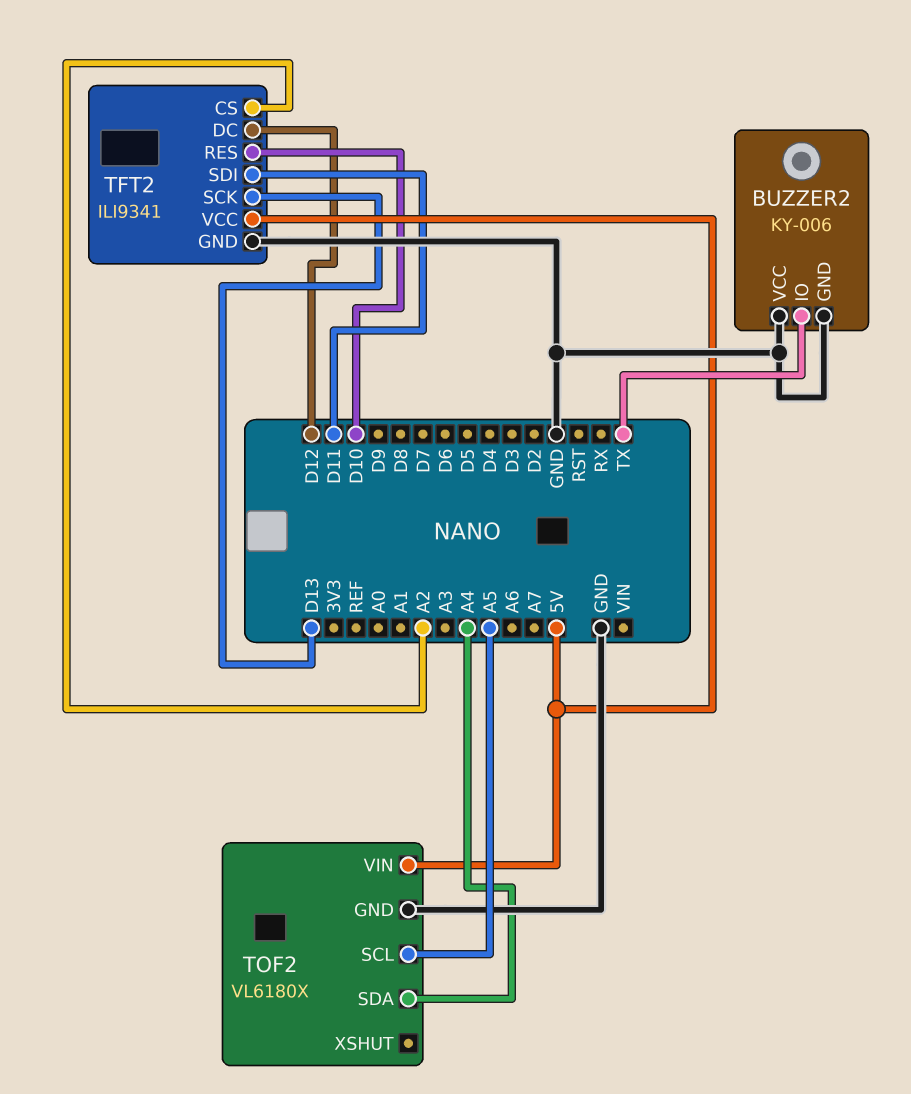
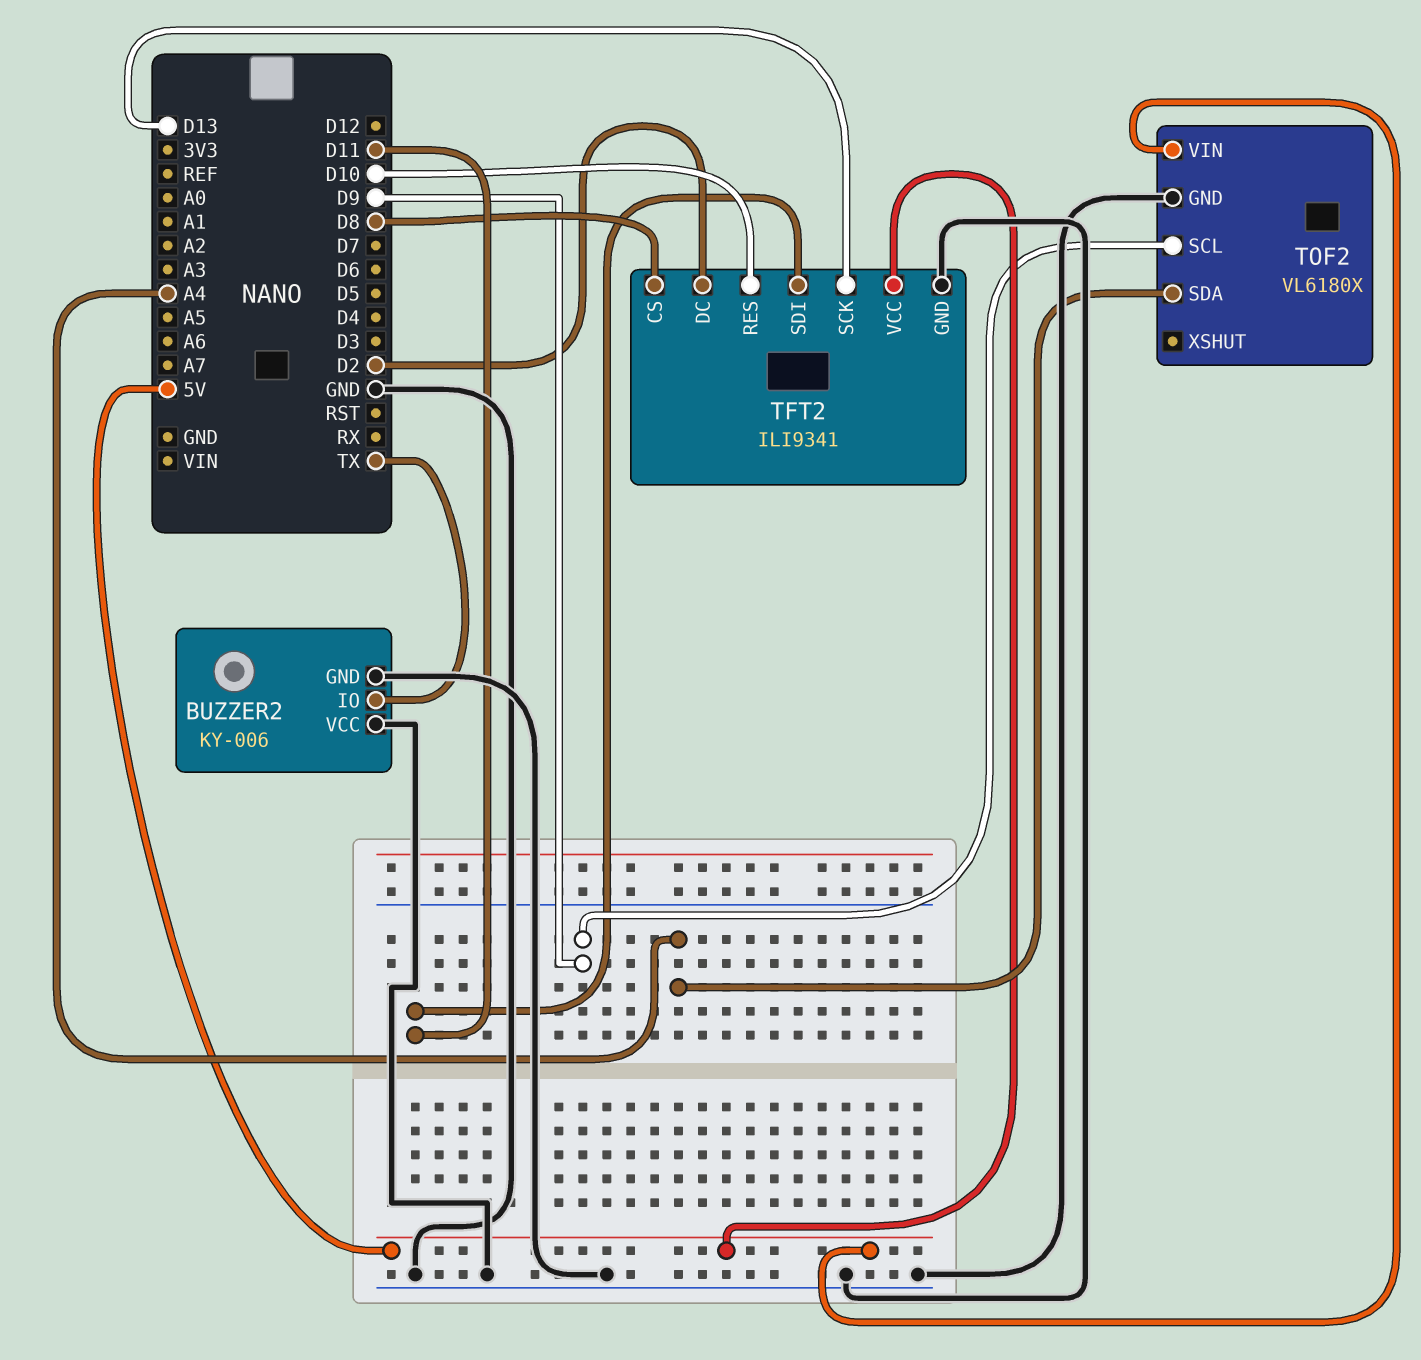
TFT2 pin CS: A2 -> D8
TFT2 pin DC: D12 -> D2
TOF2 pin SCL: A5 -> D9

